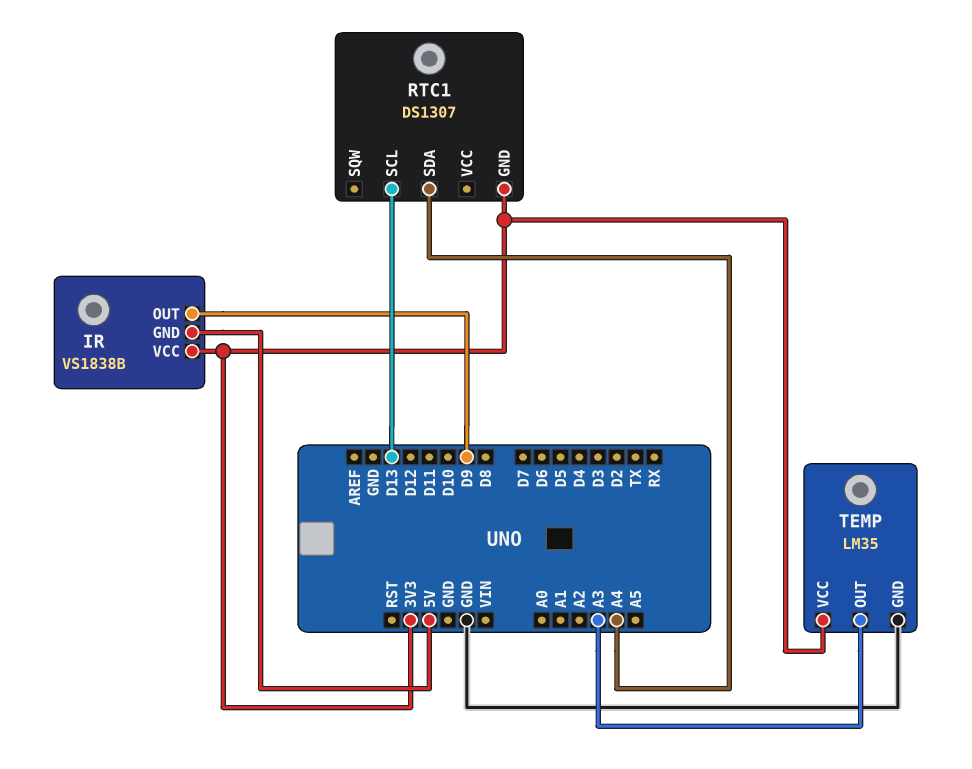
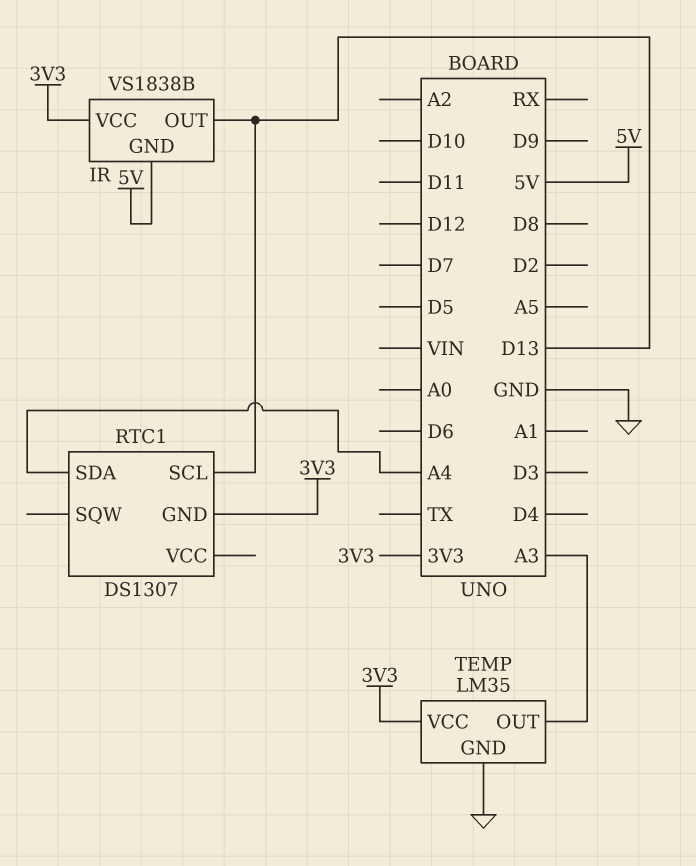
IR pin OUT: D9 -> D13

